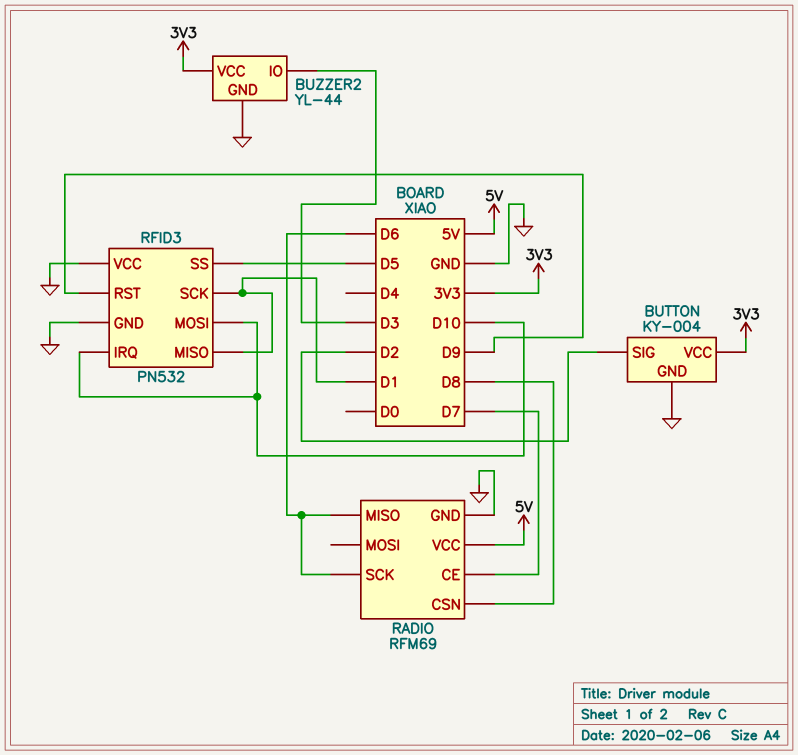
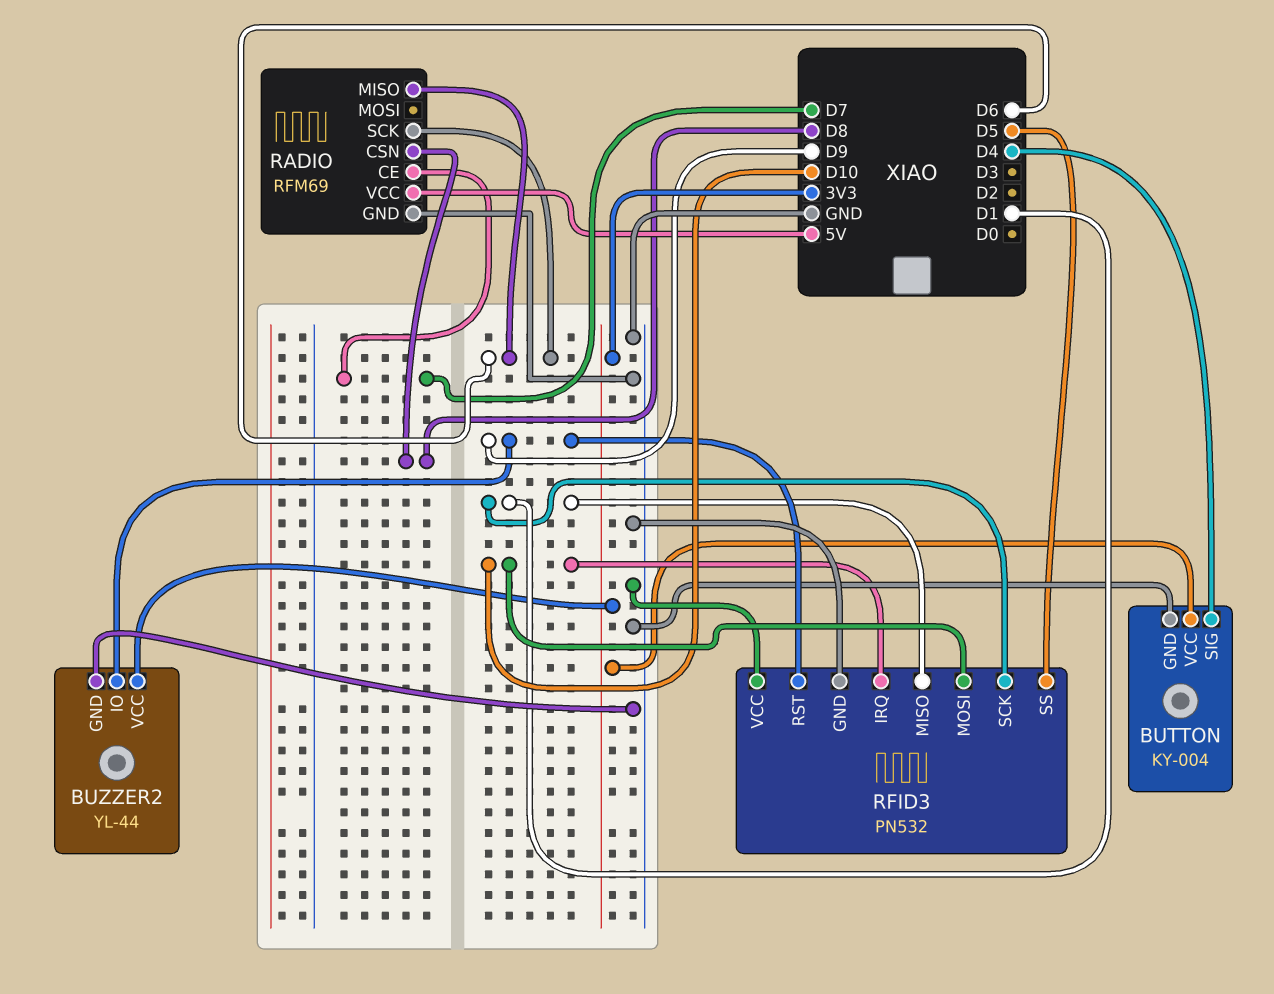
BUTTON pin SIG: D2 -> D4
BUZZER2 pin IO: D3 -> D9

